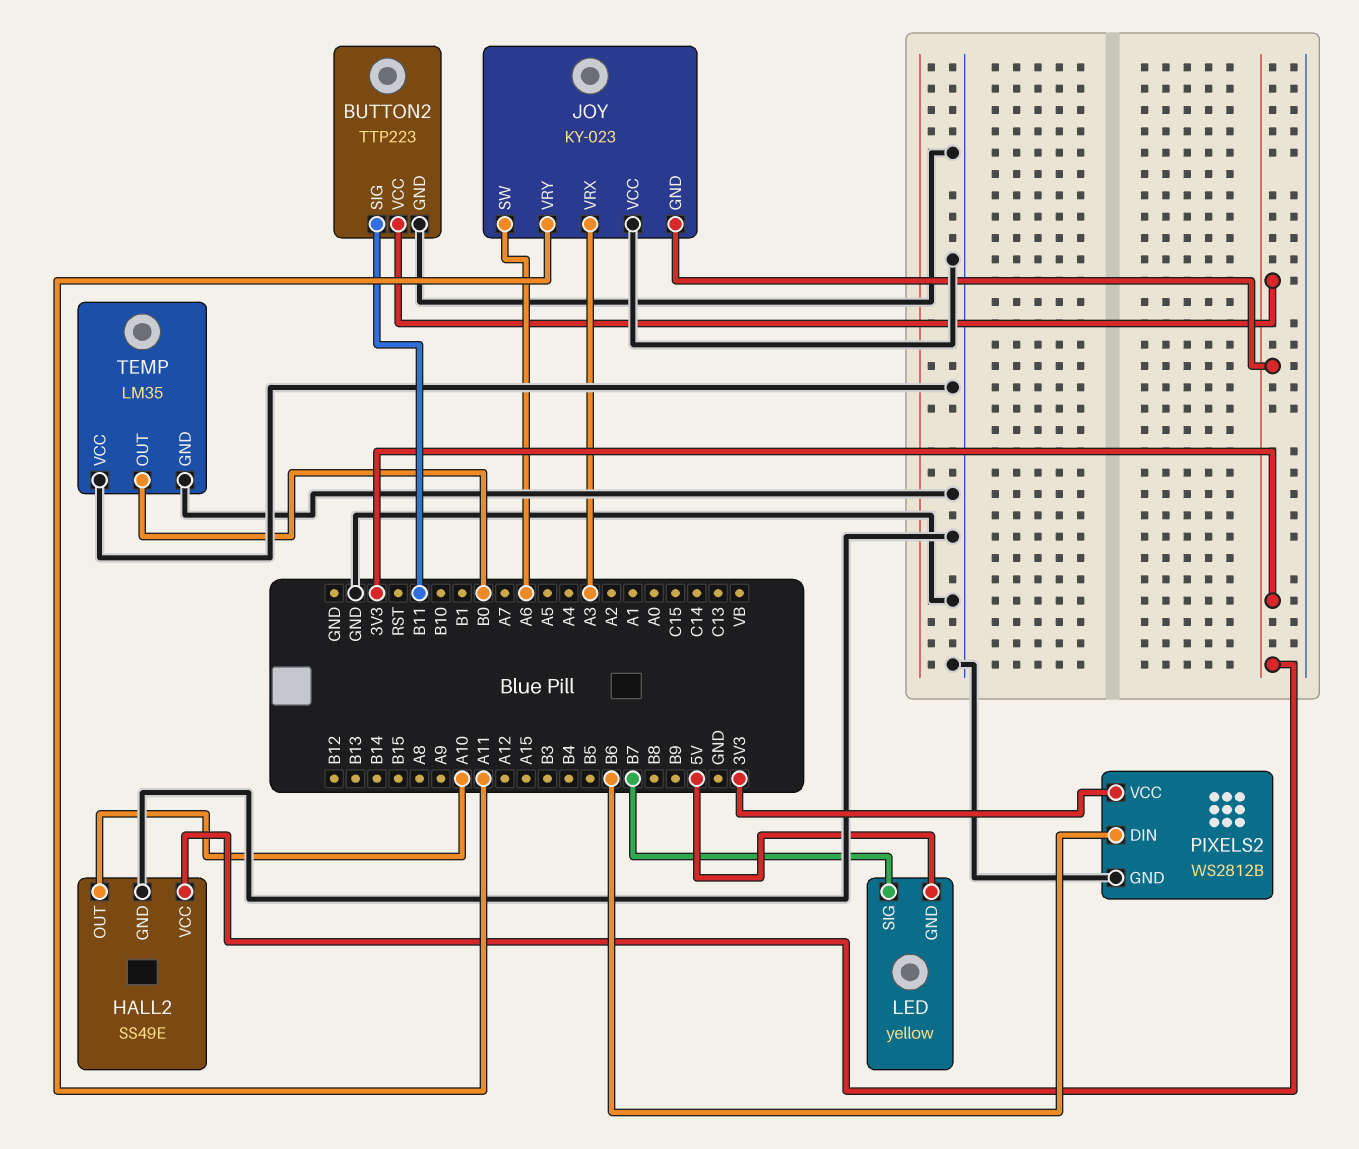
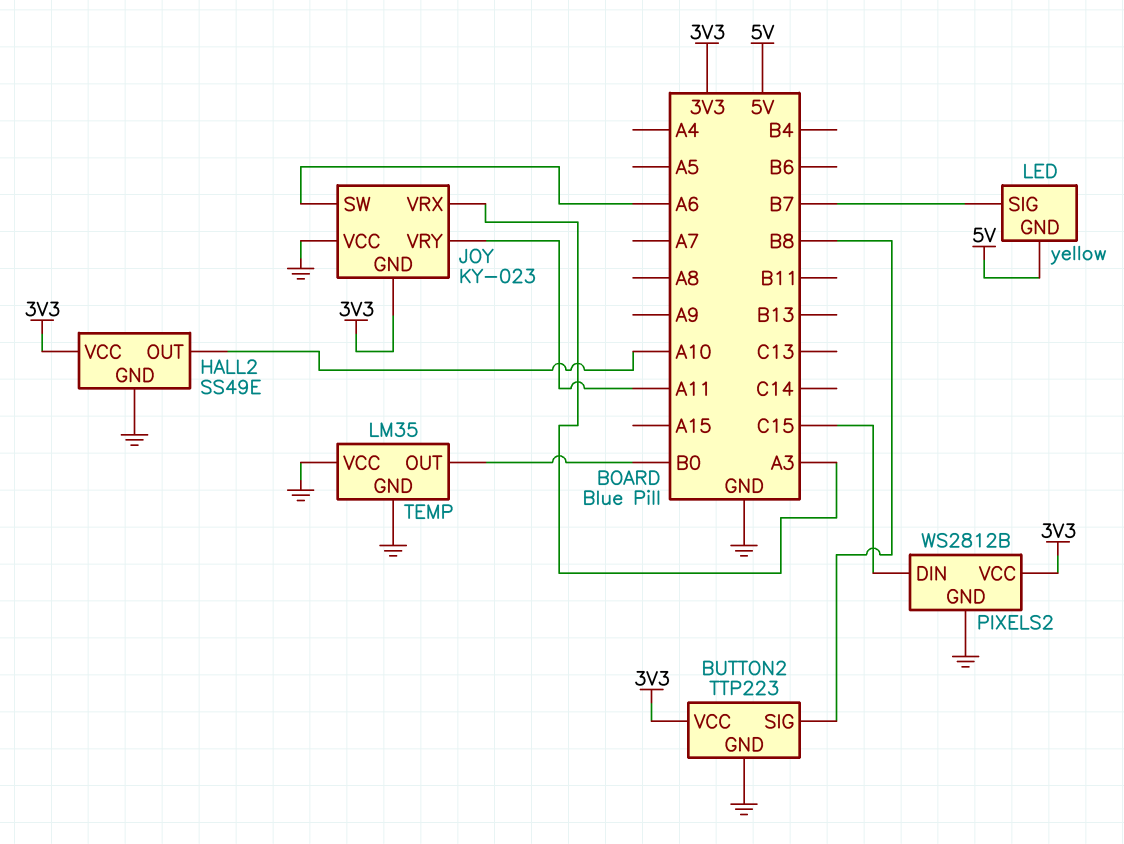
BUTTON2 pin SIG: B11 -> B8
PIXELS2 pin DIN: B6 -> C15

